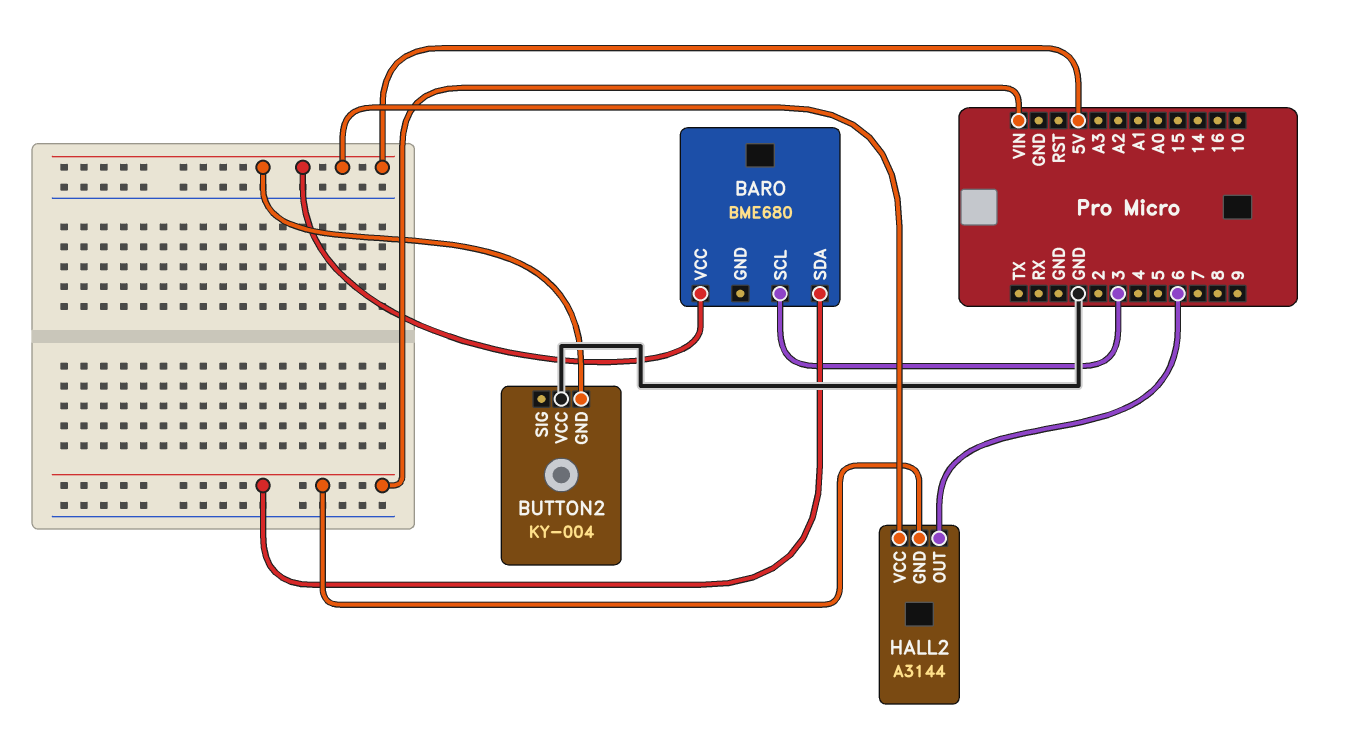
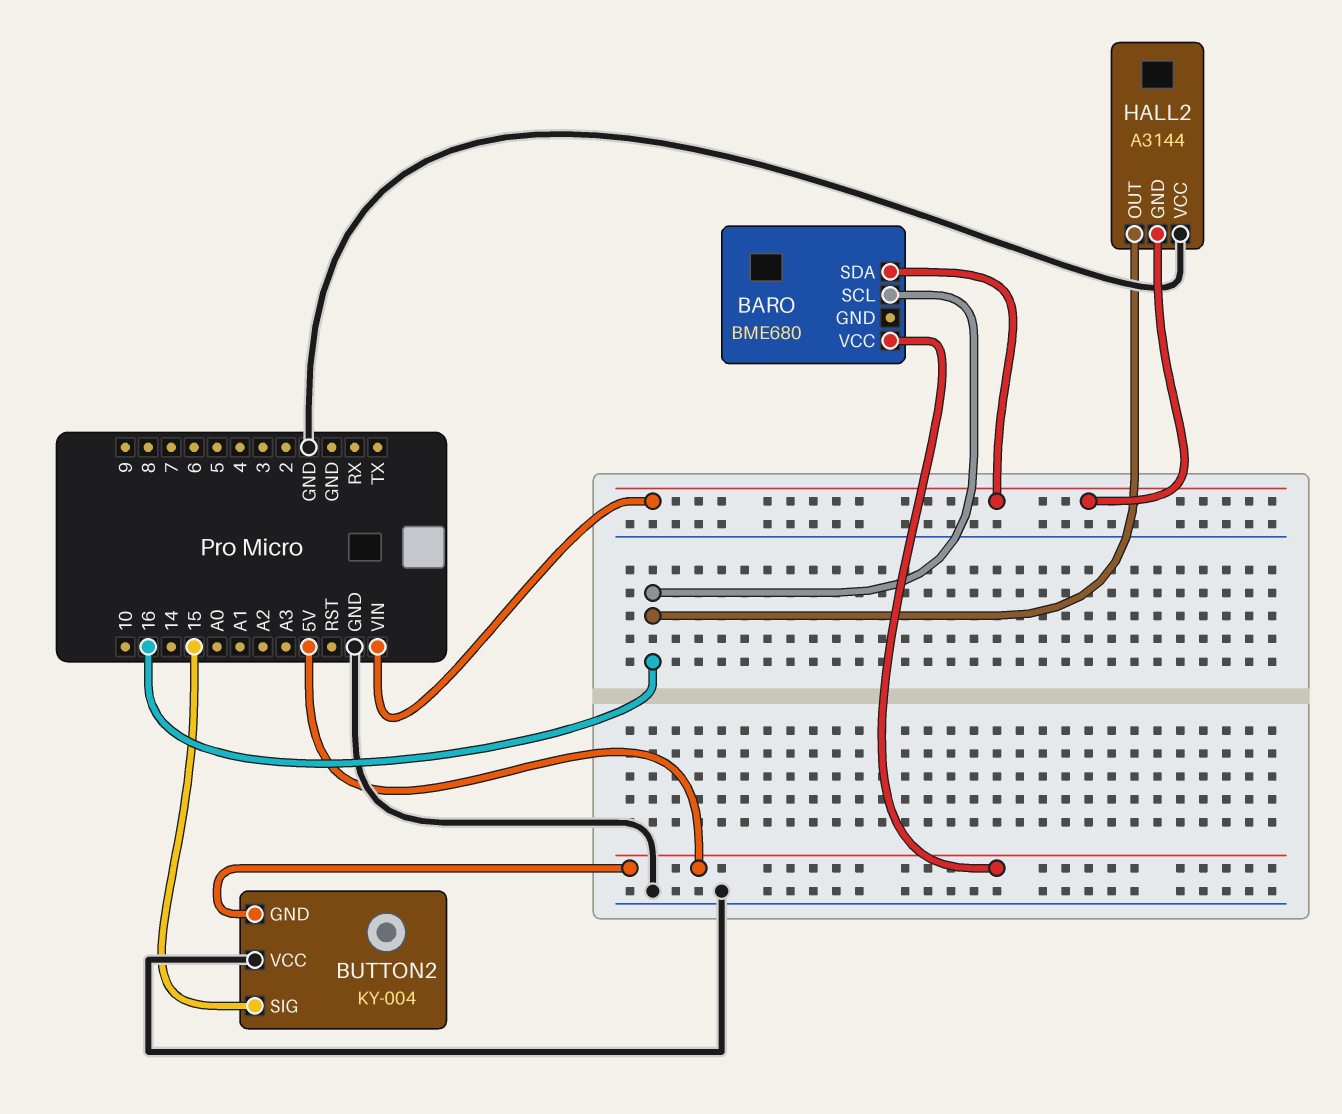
BARO pin SCL: 3 -> 16
BUTTON2 pin SIG: none -> 15
HALL2 pin OUT: 6 -> 16
HALL2 pin VCC: 5V -> GND

